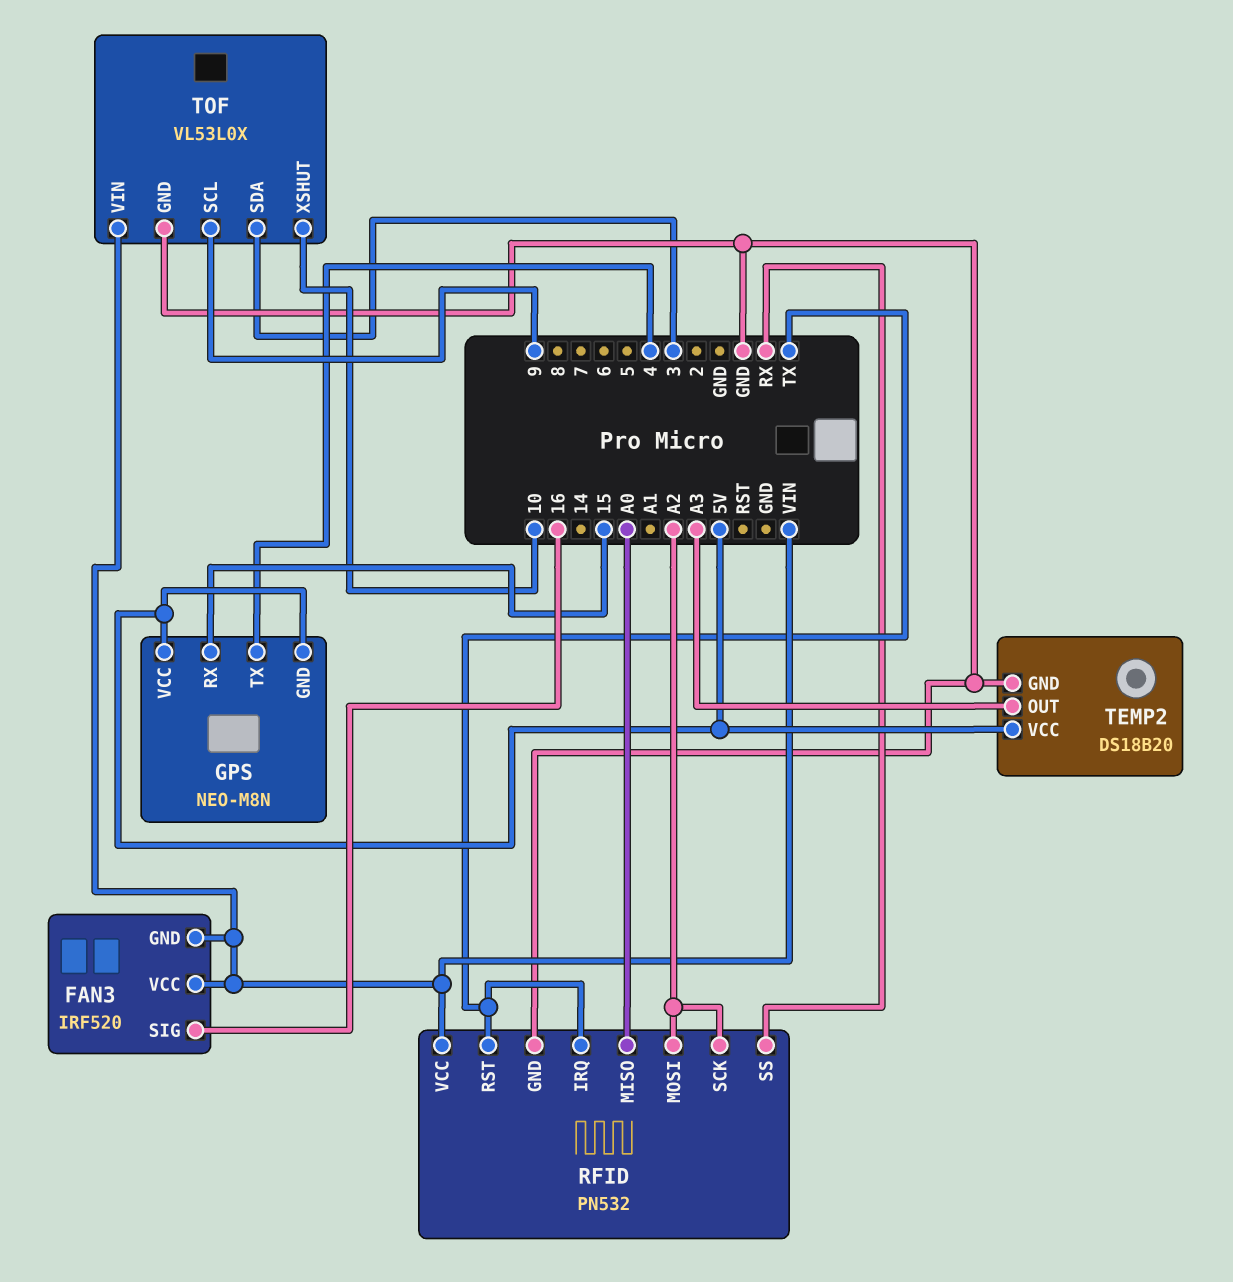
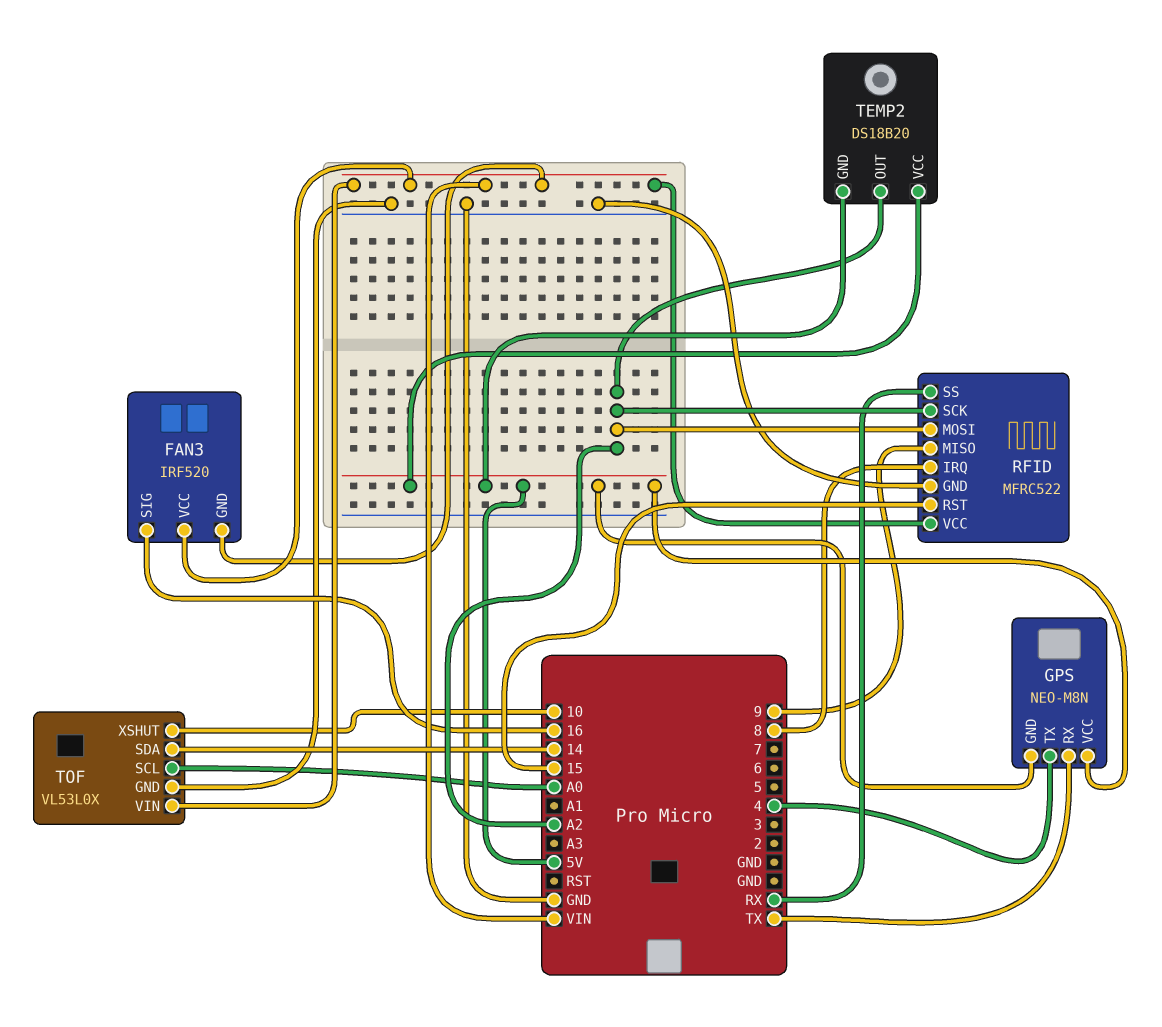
GPS pin RX: 15 -> TX
RFID: PN532 -> MFRC522
RFID pin IRQ: TX -> 8
RFID pin MISO: A0 -> 9
RFID pin RST: TX -> 15
TEMP2 pin GND: GND -> 5V
TEMP2 pin OUT: A3 -> A2
TOF pin SCL: 9 -> A0
TOF pin SDA: 3 -> 14

